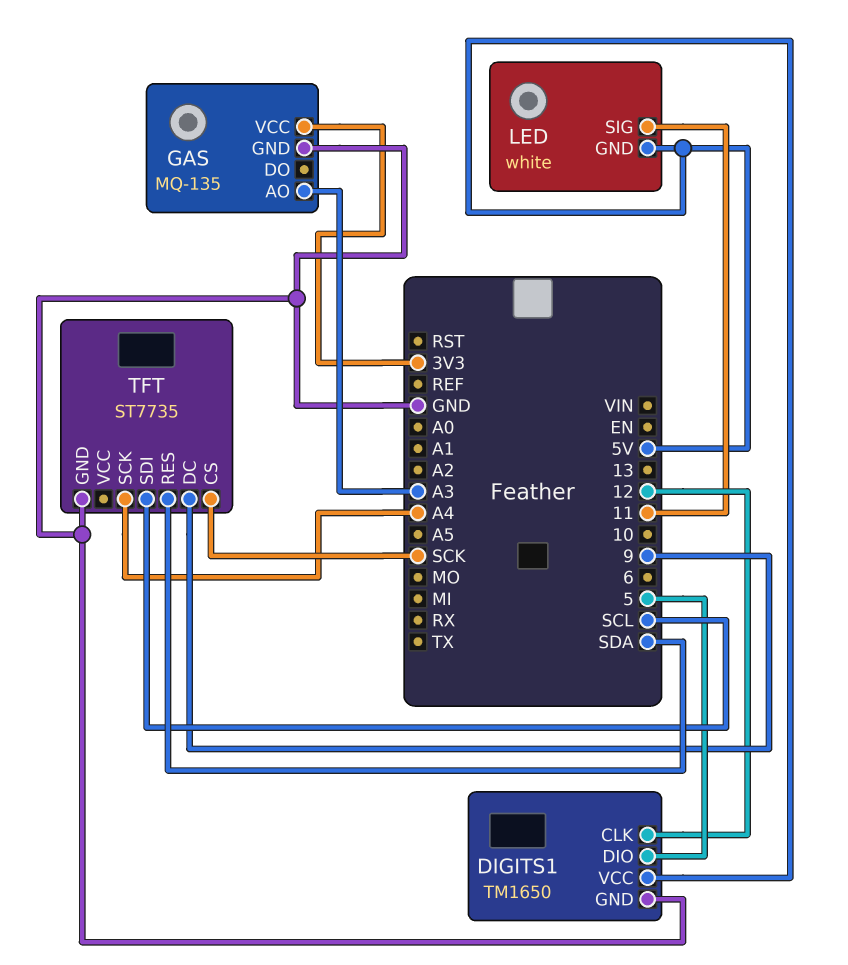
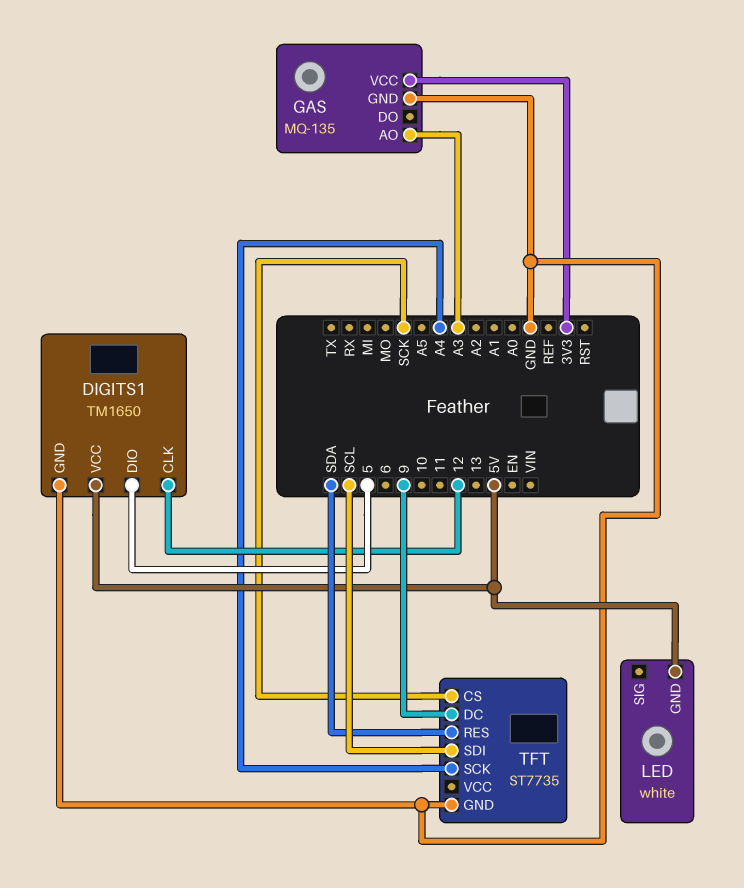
LED pin SIG: 11 -> none

